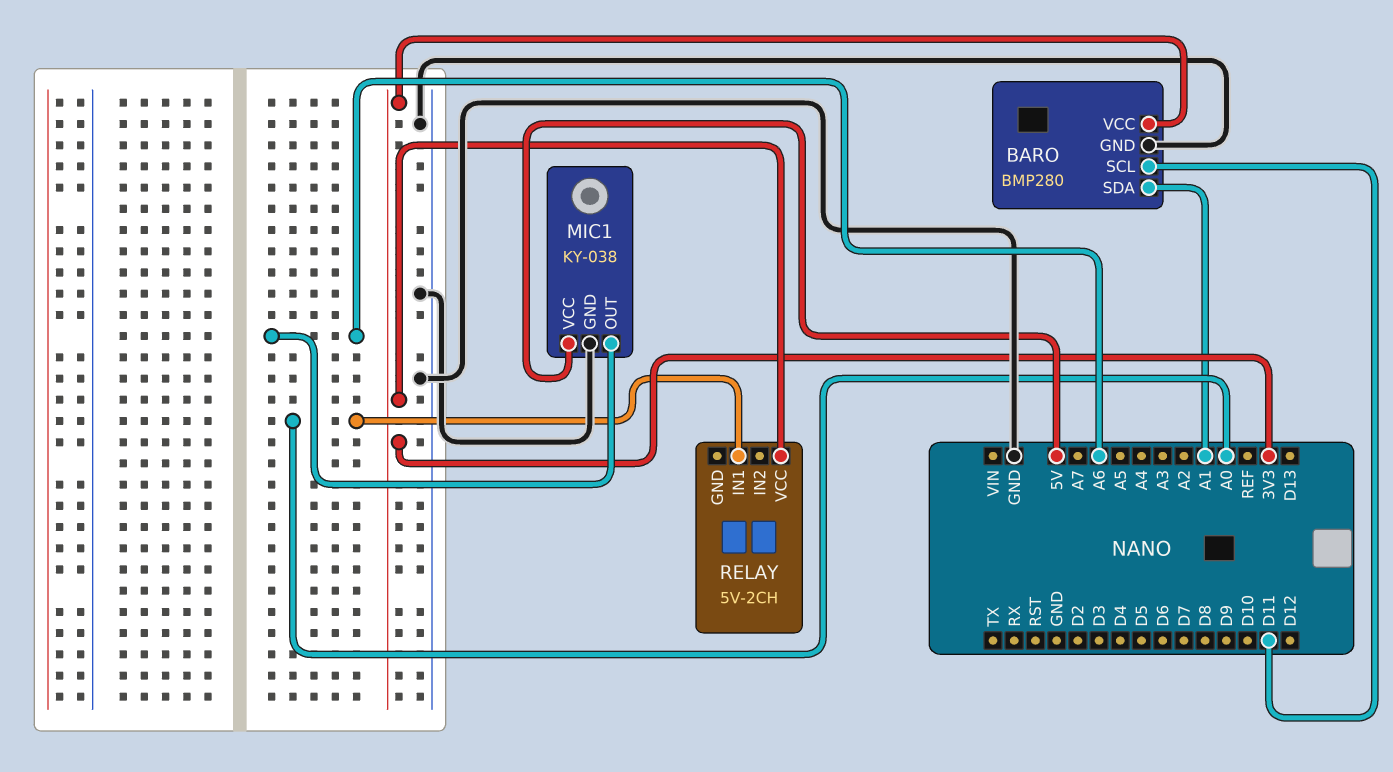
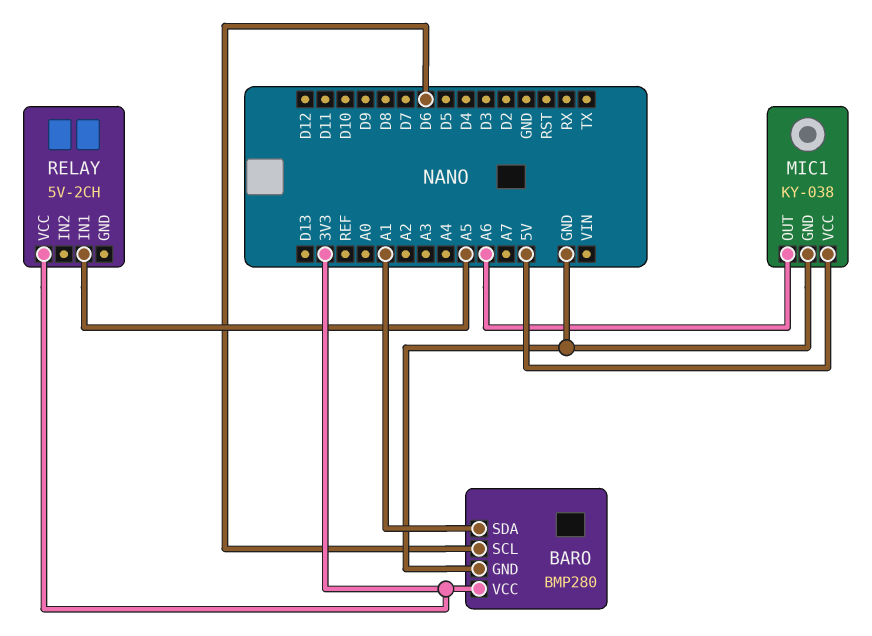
BARO pin SCL: D11 -> D6
RELAY pin IN1: A0 -> A5

